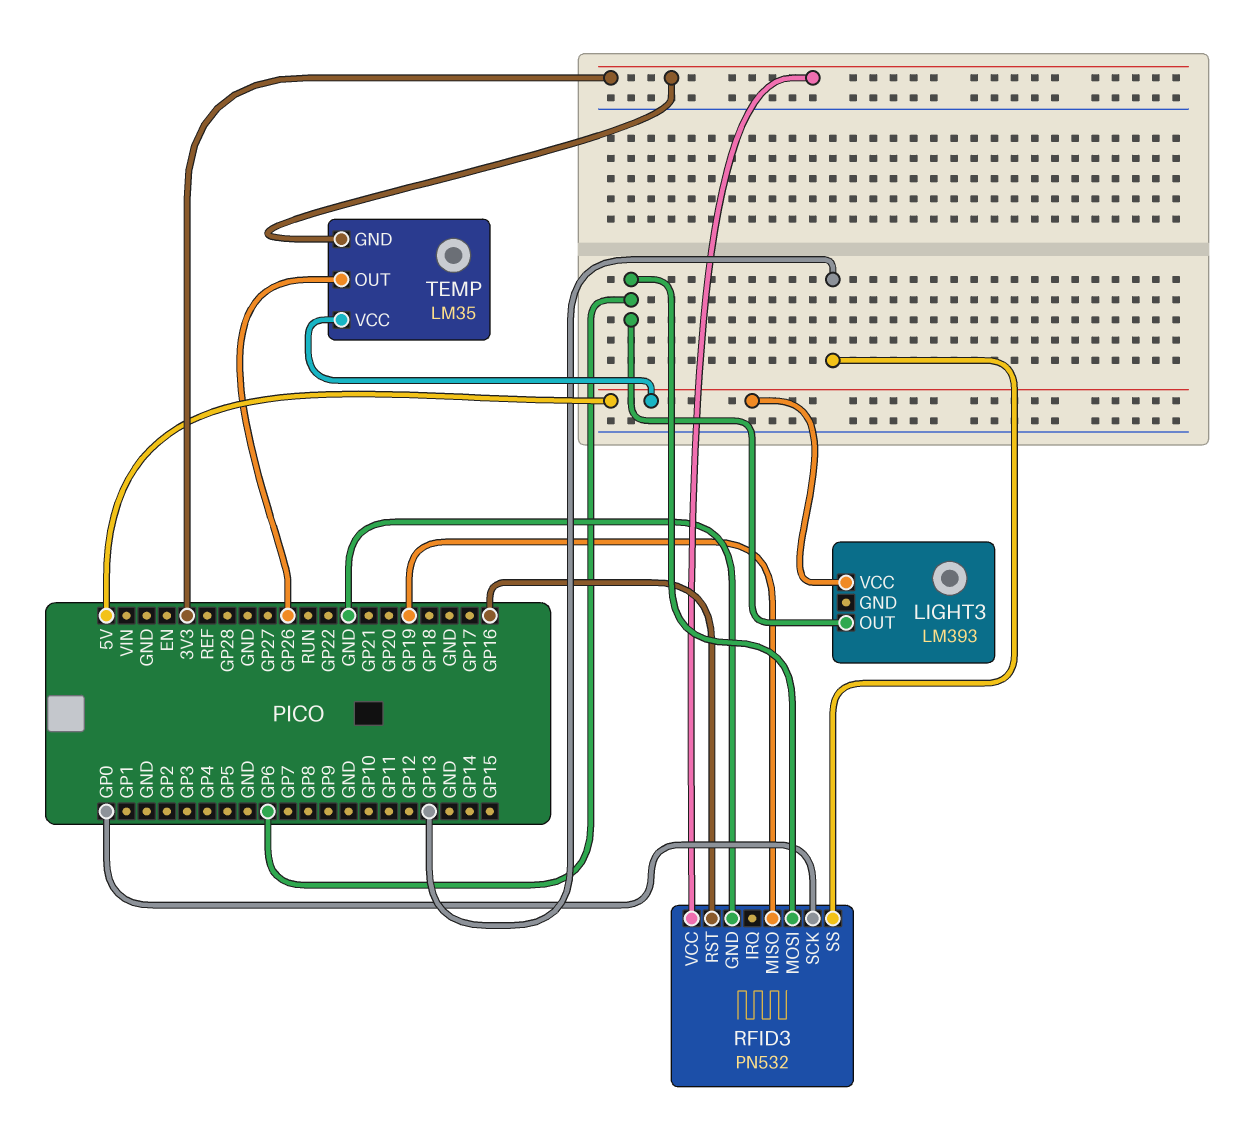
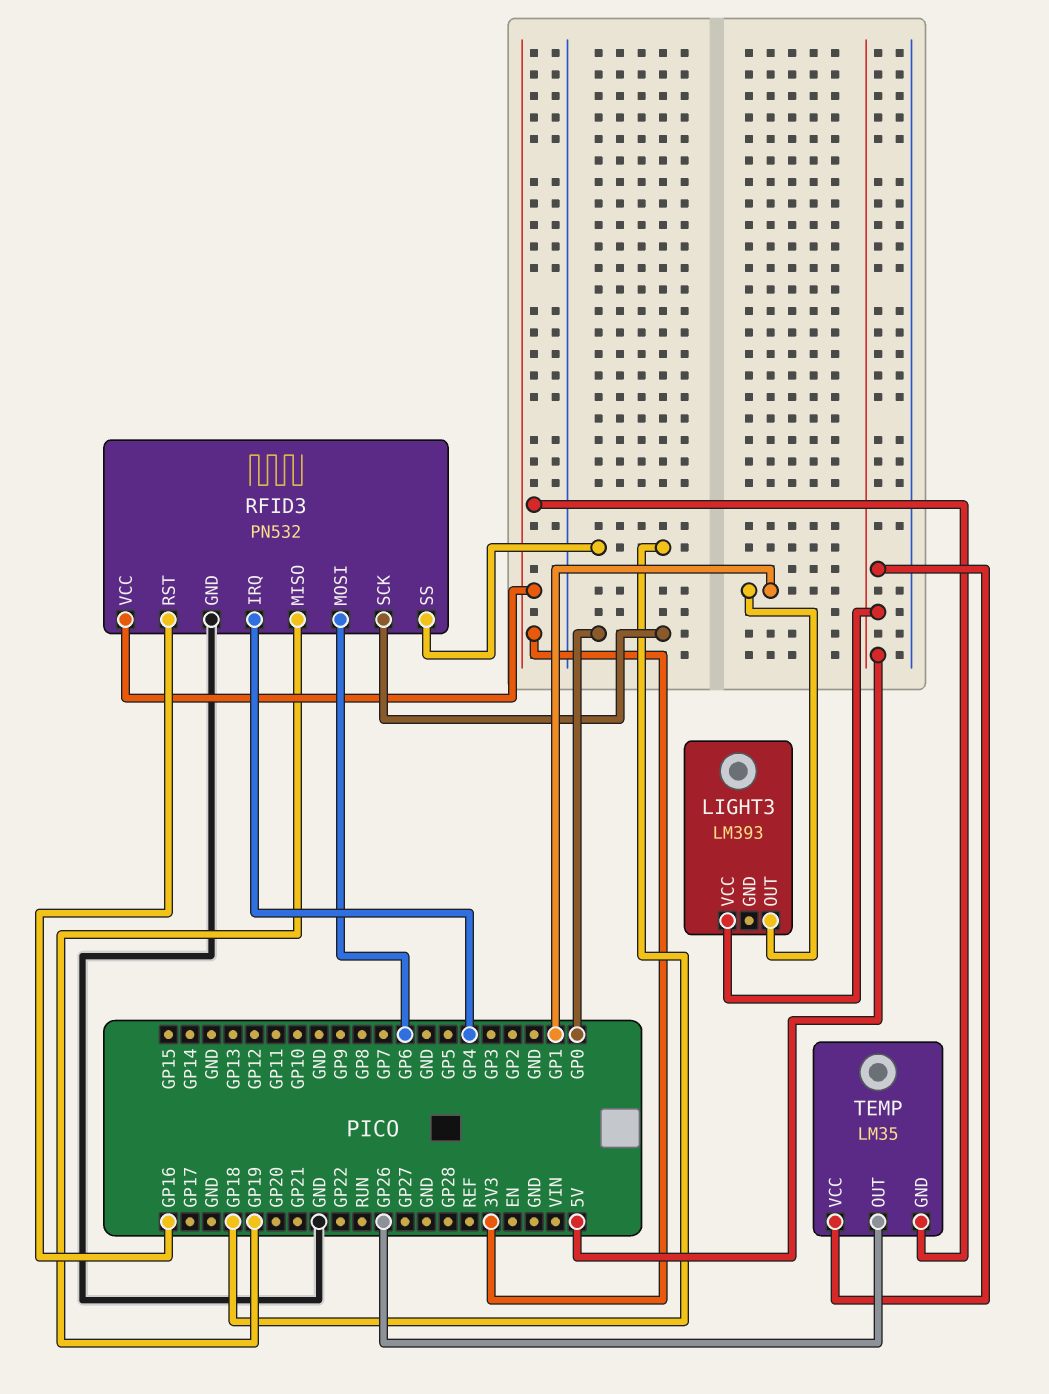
LIGHT3 pin OUT: GP6 -> GP1
RFID3 pin IRQ: none -> GP4
RFID3 pin SS: GP13 -> GP18

